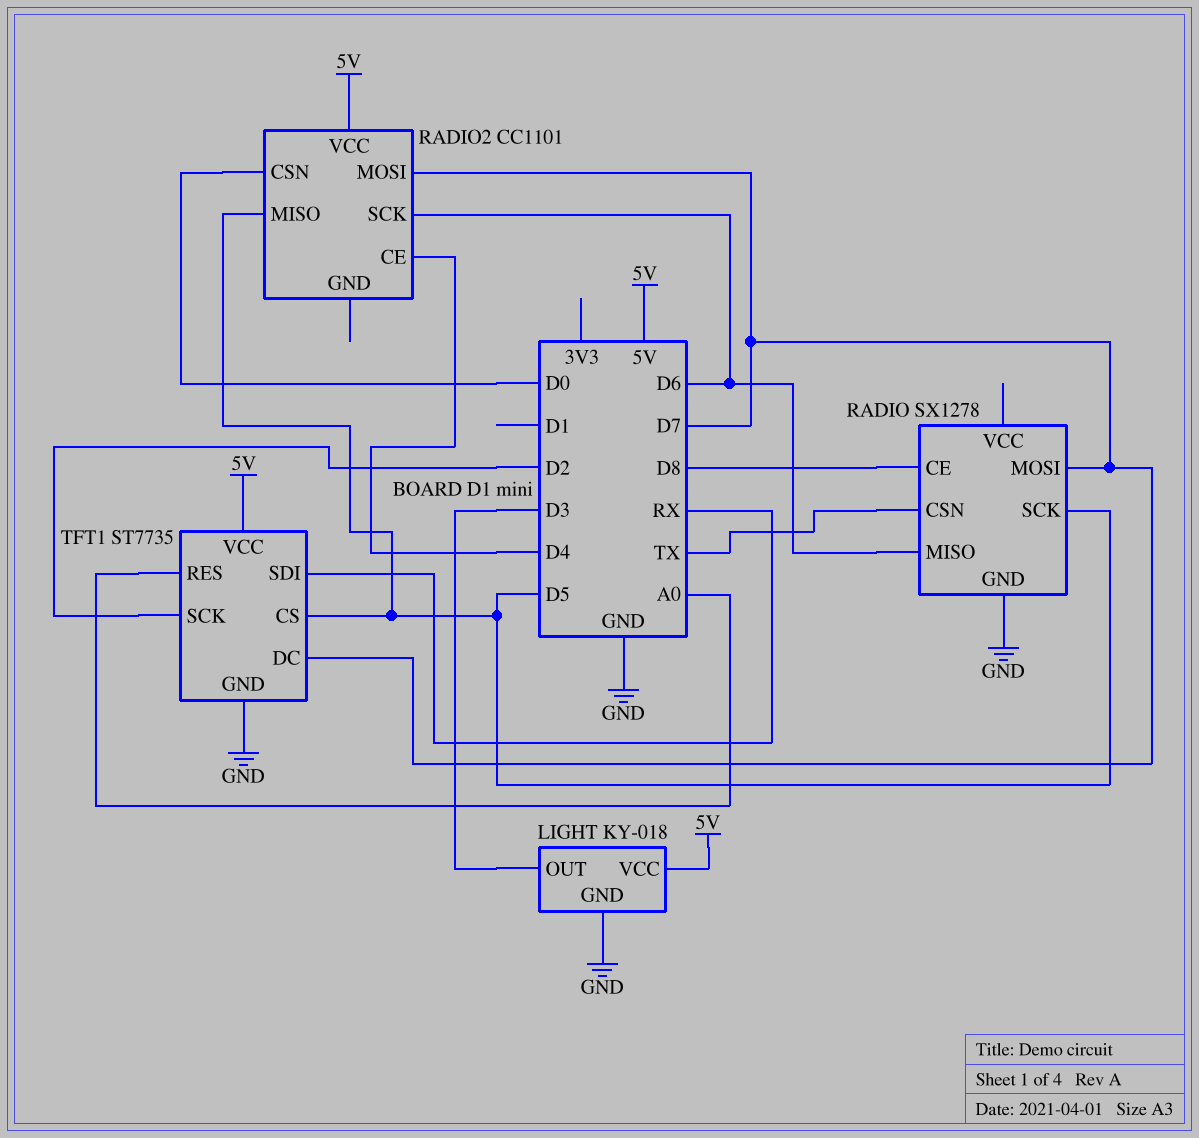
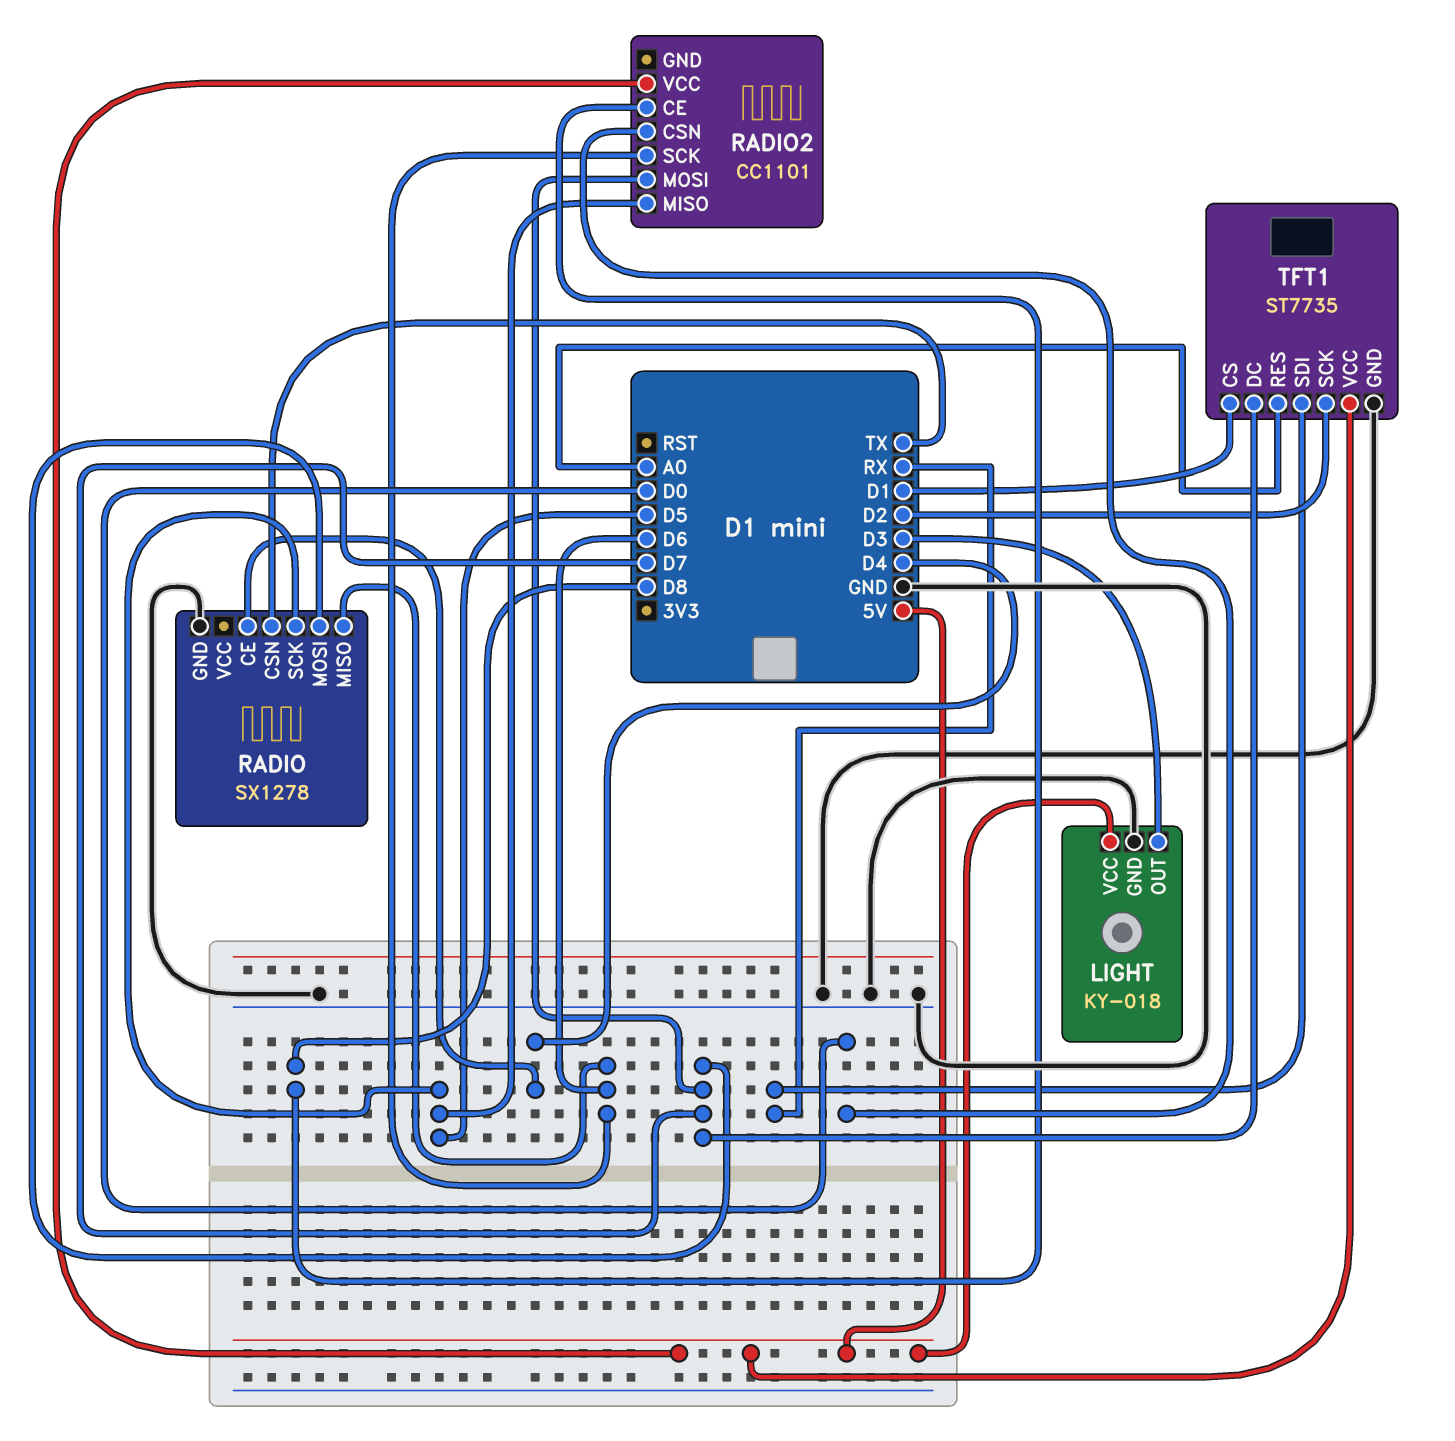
RADIO pin CE: D8 -> D4
RADIO2 pin CE: D4 -> D8
TFT1 pin CS: D5 -> D1

